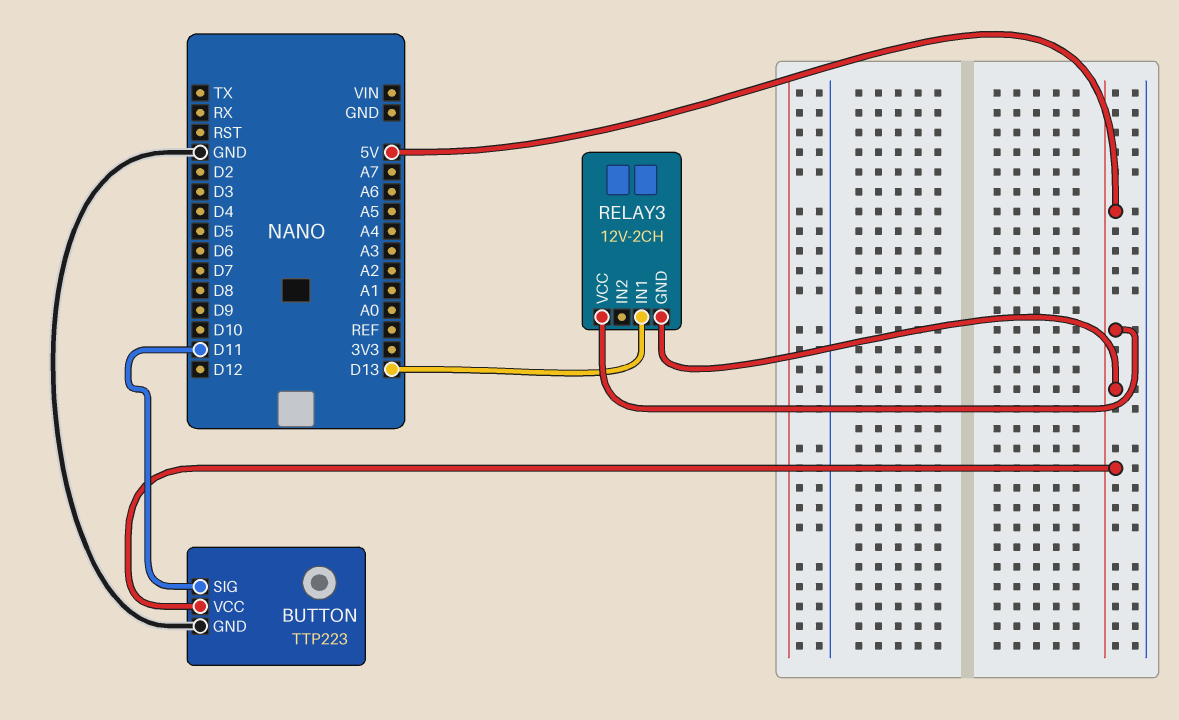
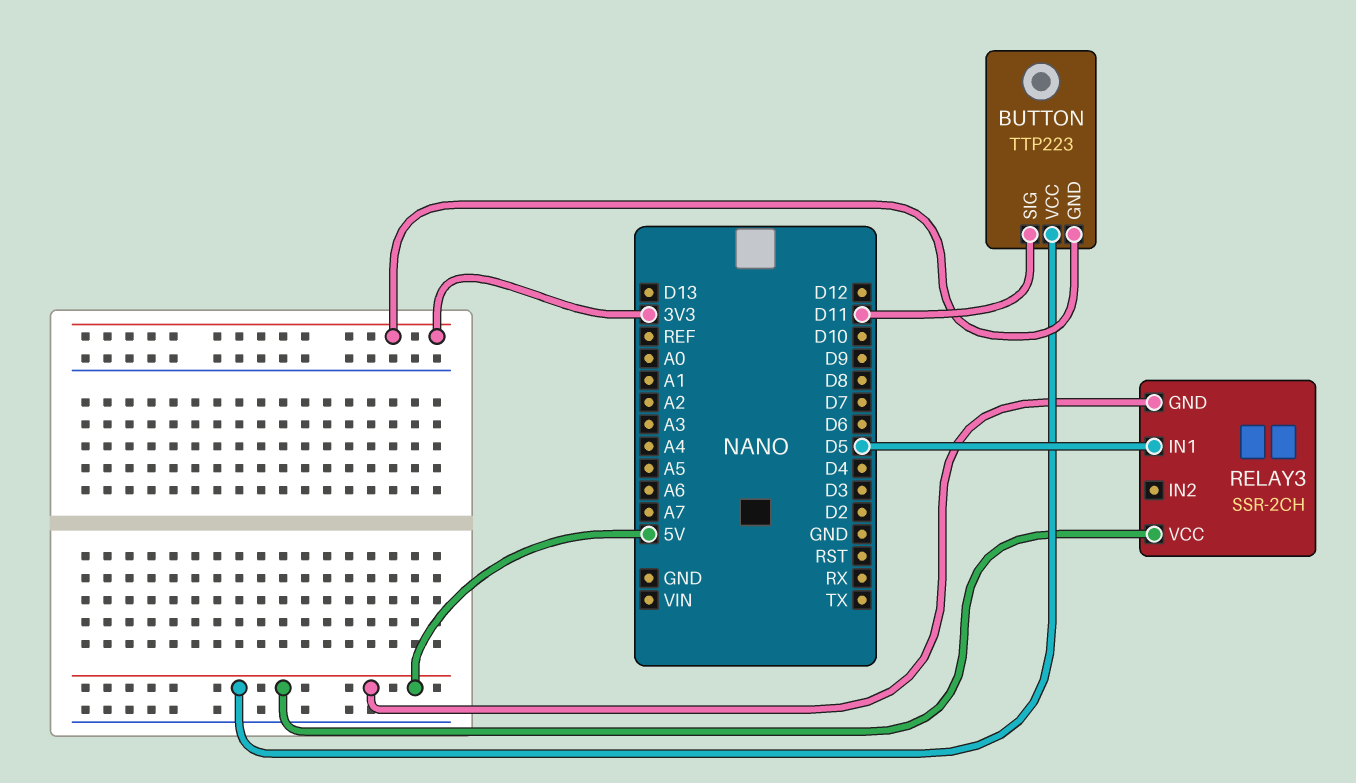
BUTTON pin GND: GND -> 3V3
RELAY3: 12V-2CH -> SSR-2CH
RELAY3 pin IN1: D13 -> D5

